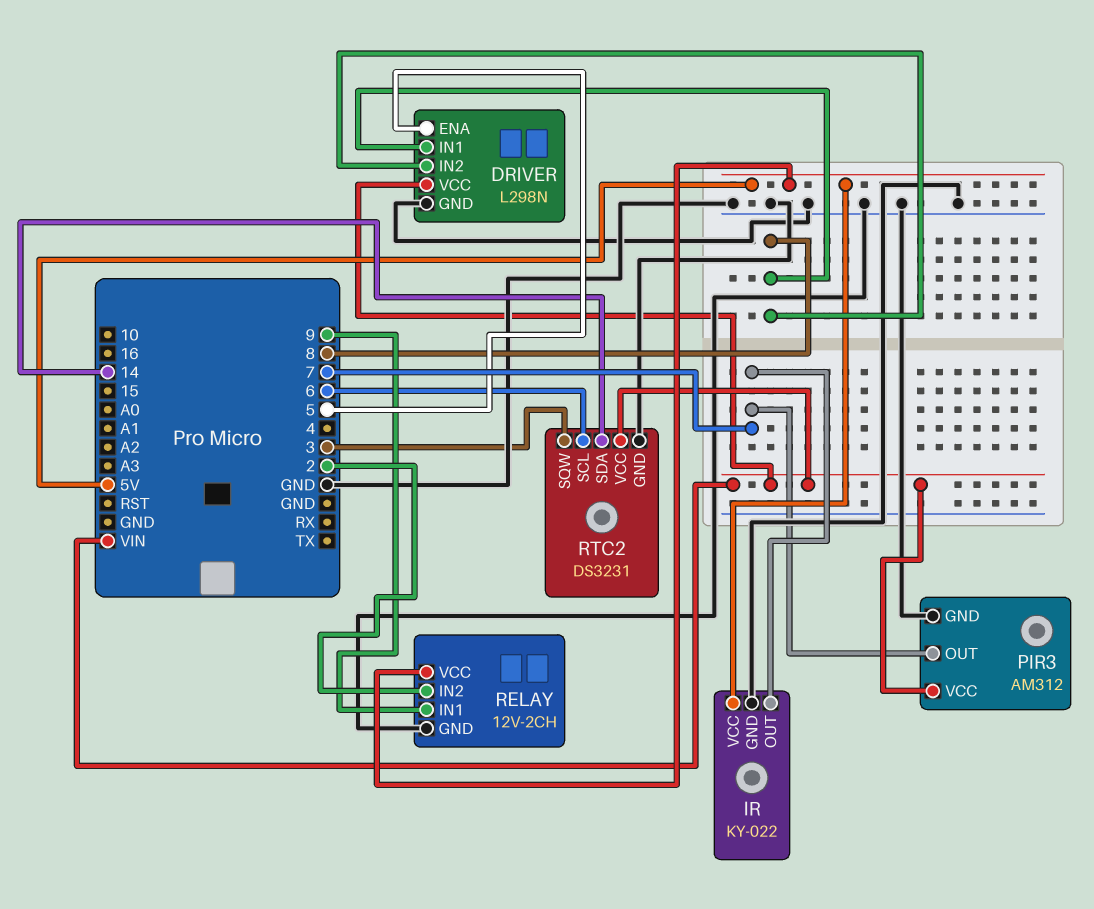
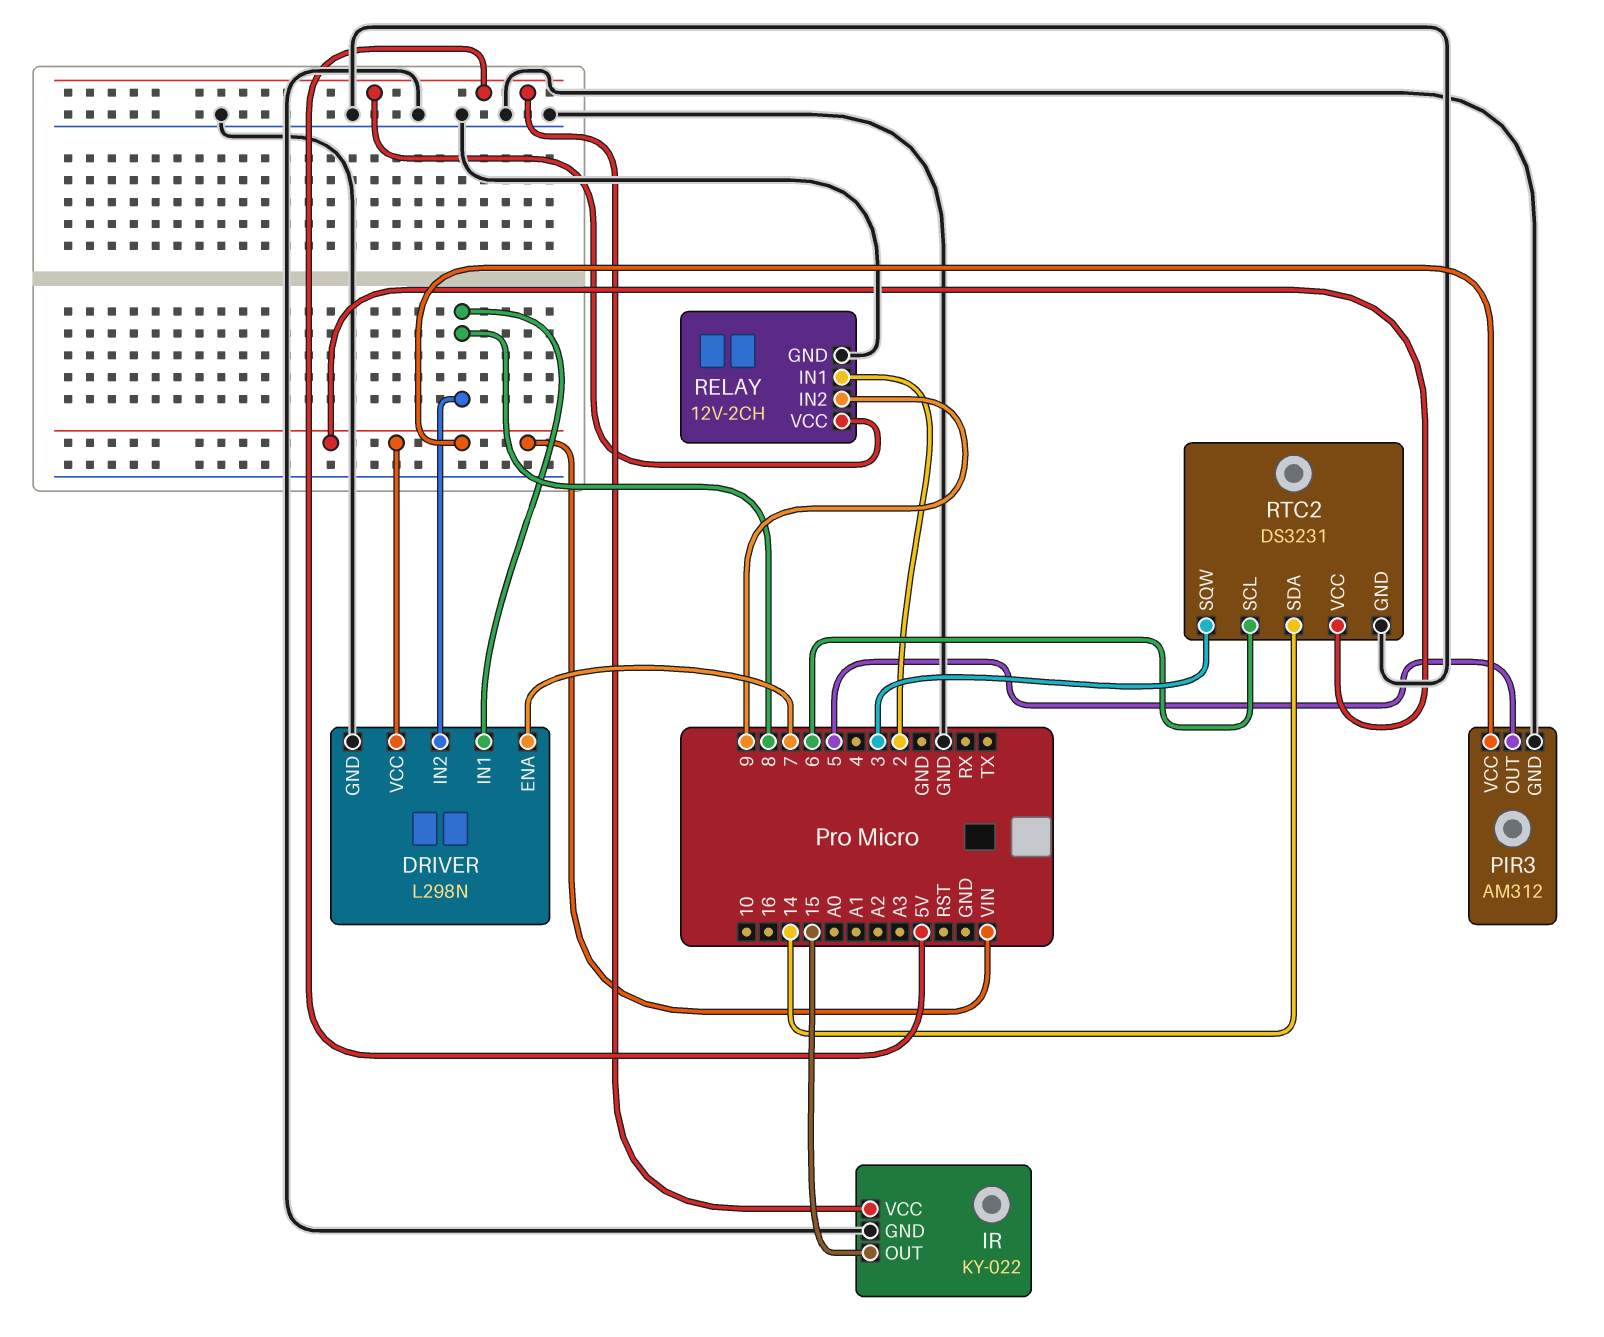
DRIVER pin ENA: 5 -> 7
IR pin OUT: 7 -> 15
PIR3 pin OUT: 7 -> 5
RELAY pin IN1: 9 -> 2
RELAY pin IN2: 2 -> 9

